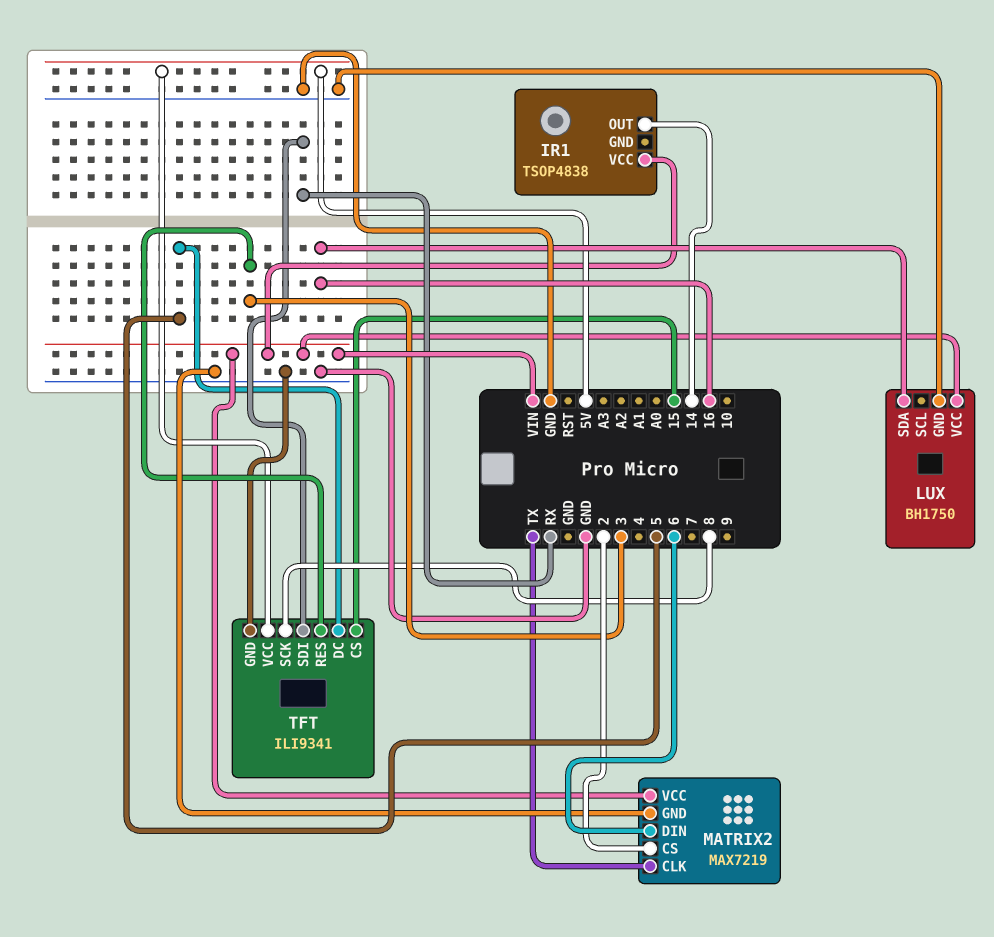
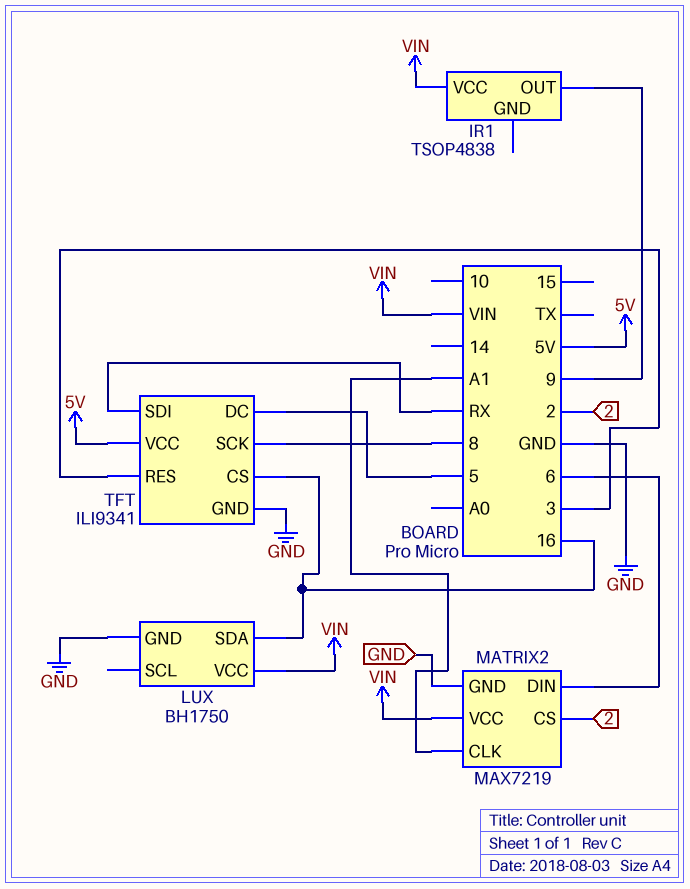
IR1 pin OUT: 14 -> 9
MATRIX2 pin CLK: TX -> A1
TFT pin CS: 15 -> 16

